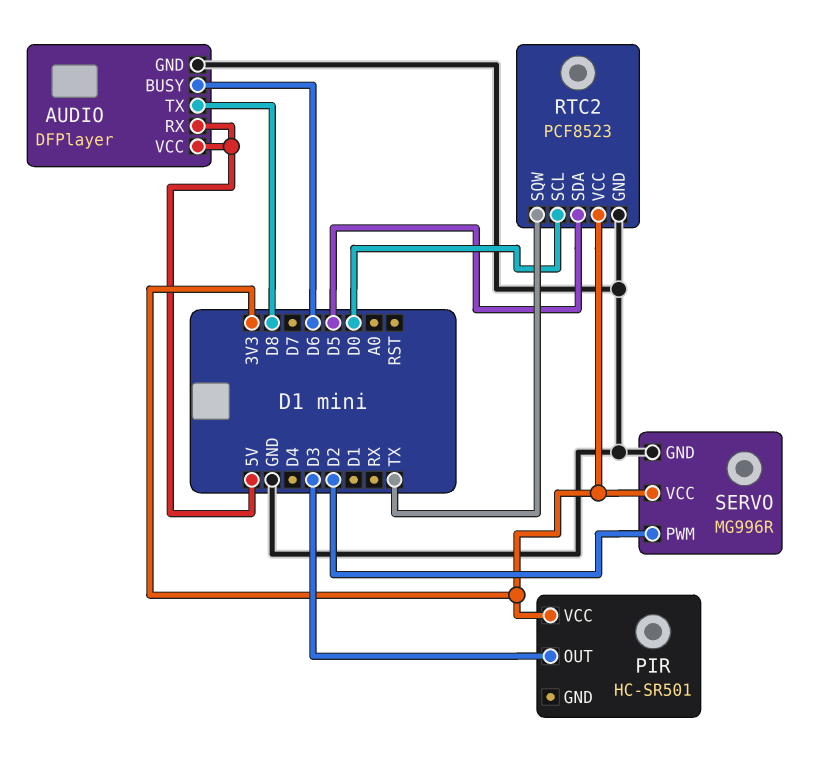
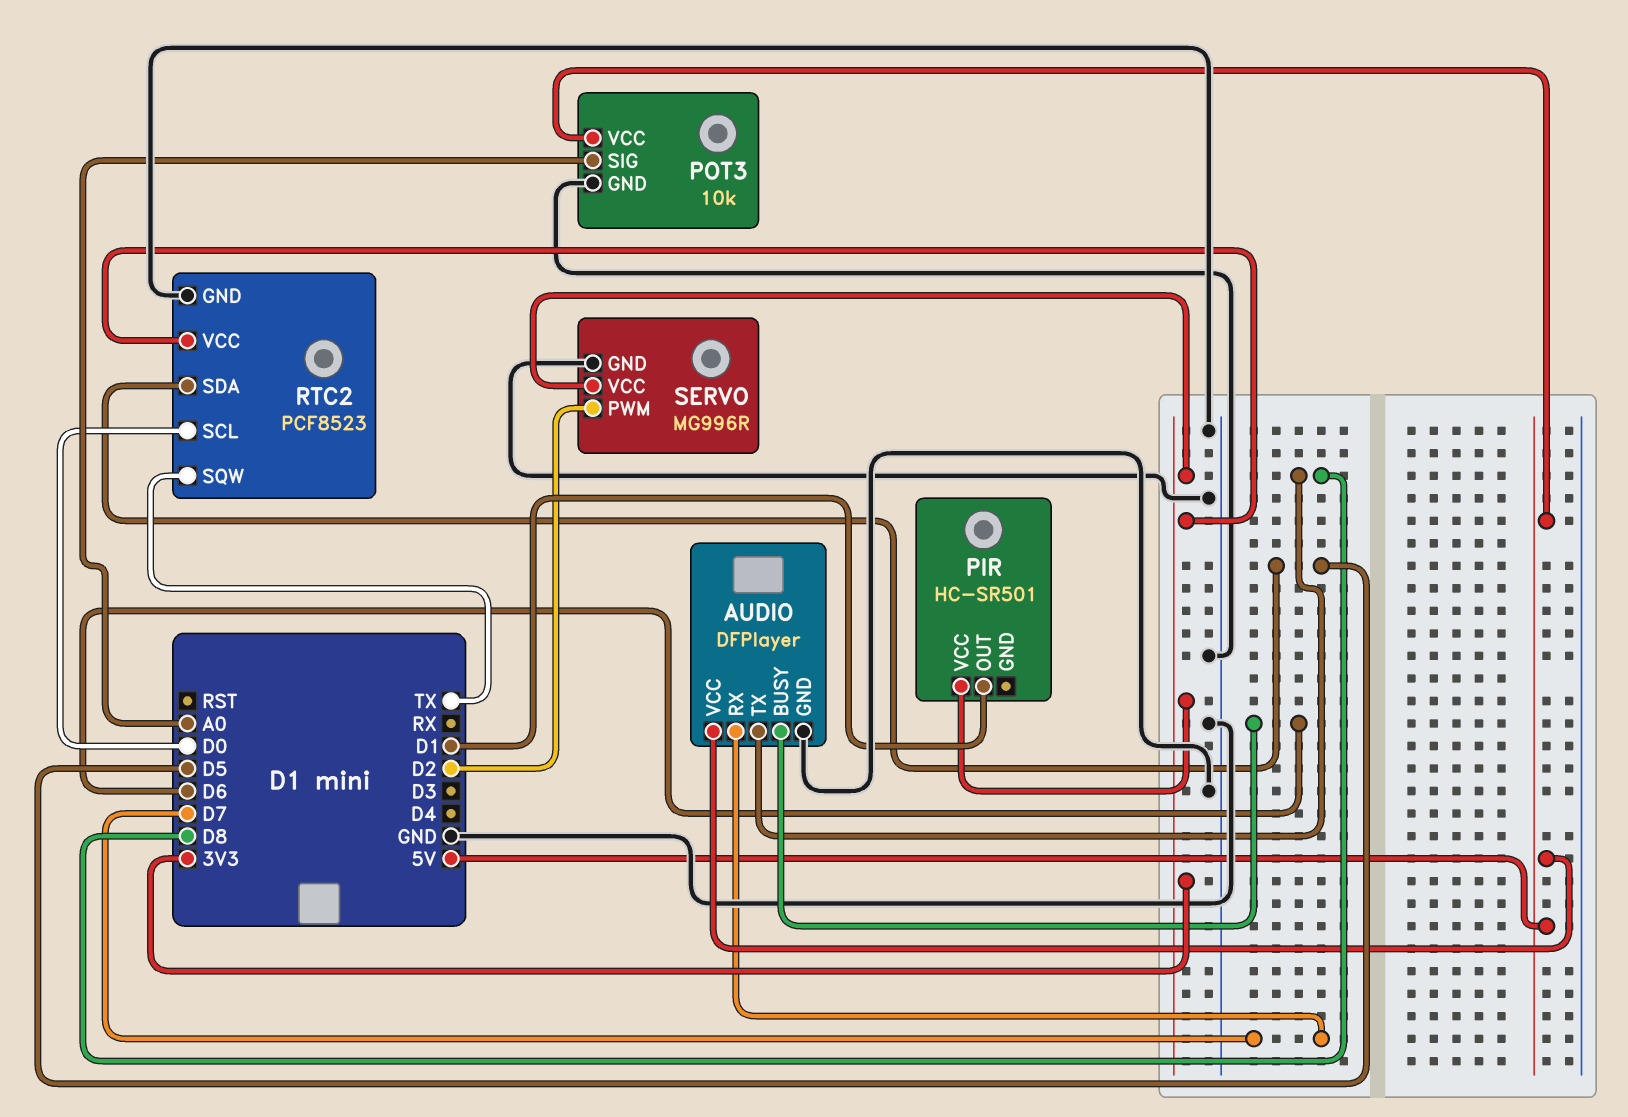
AUDIO pin RX: 5V -> D7
PIR pin OUT: D3 -> D1
POT3: none -> 10k
POT3 pin GND: none -> GND
POT3 pin SIG: none -> A0
POT3 pin VCC: none -> 5V

